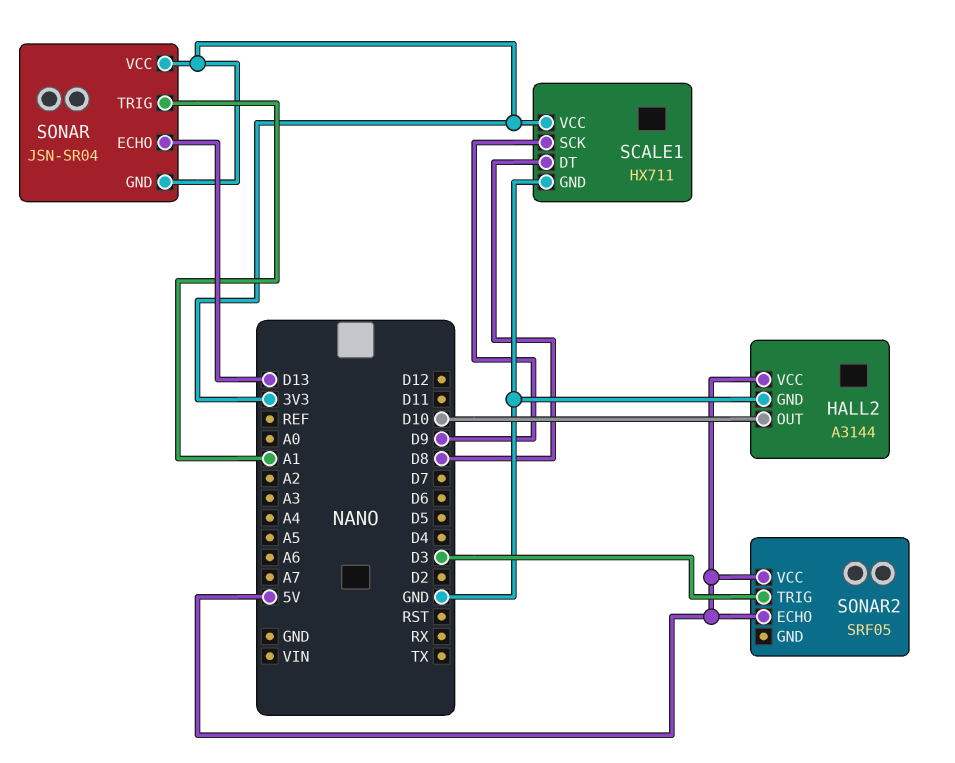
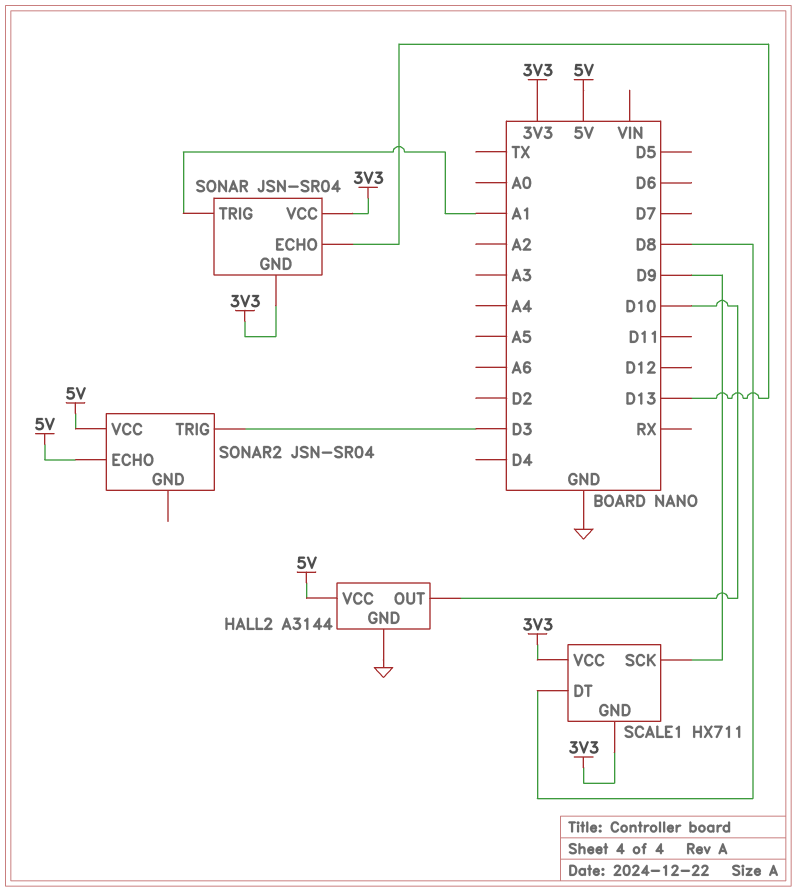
SCALE1 pin GND: GND -> 3V3
SONAR2: SRF05 -> JSN-SR04

